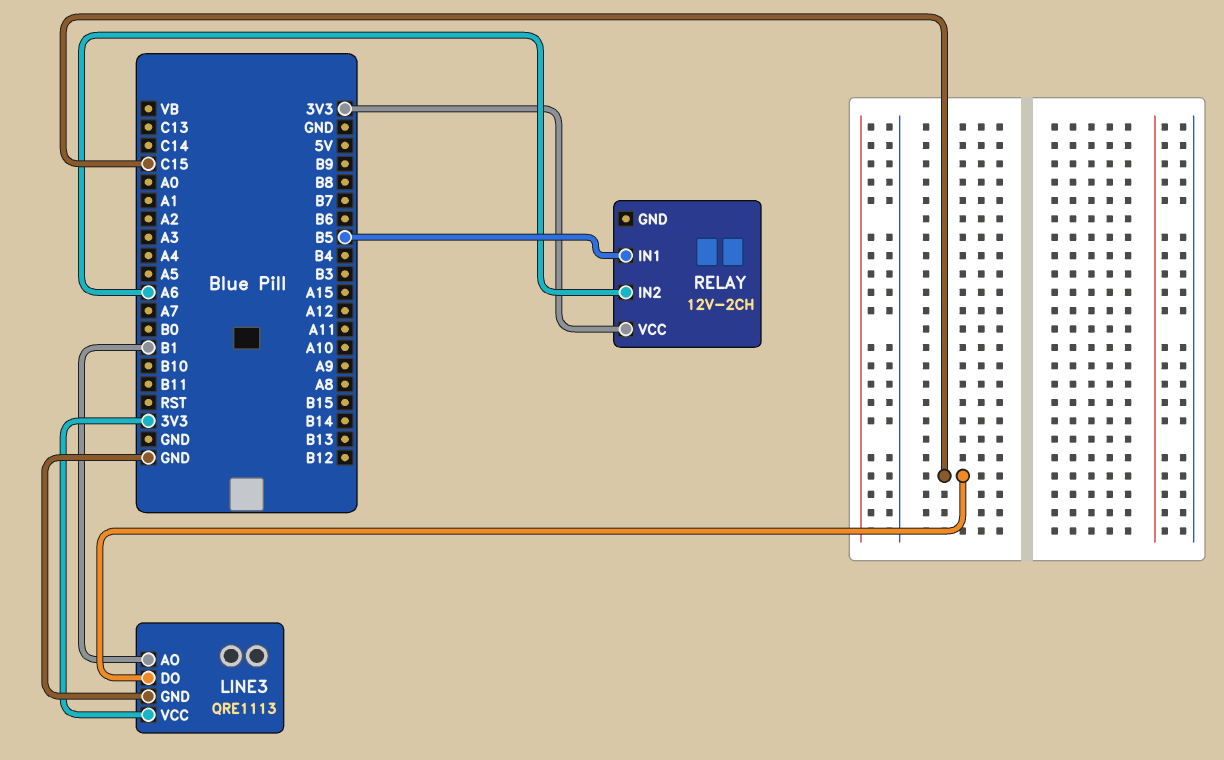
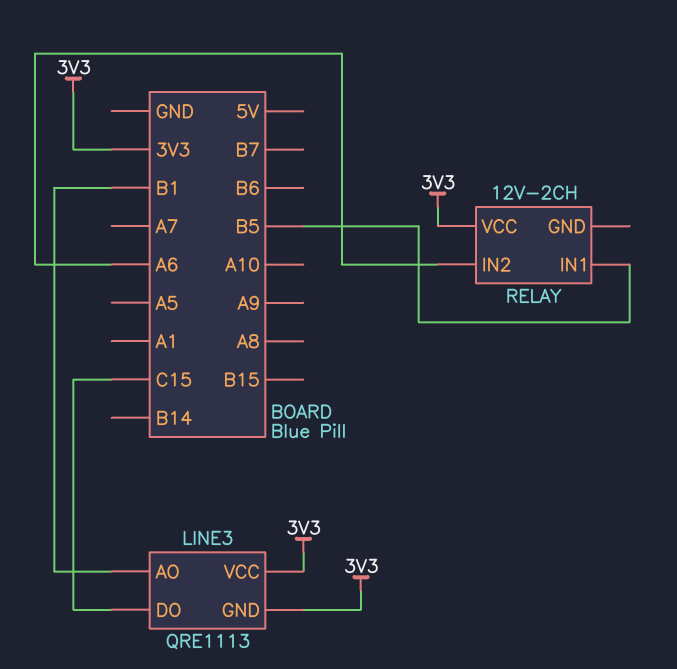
LINE3 pin GND: GND -> 3V3

